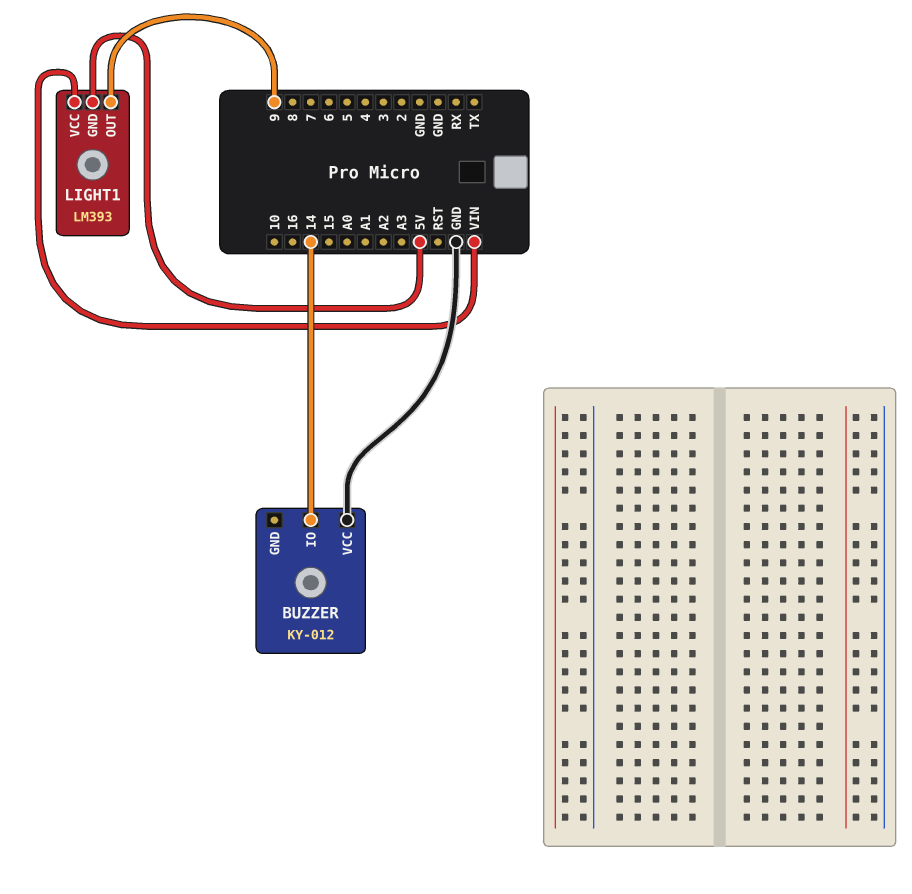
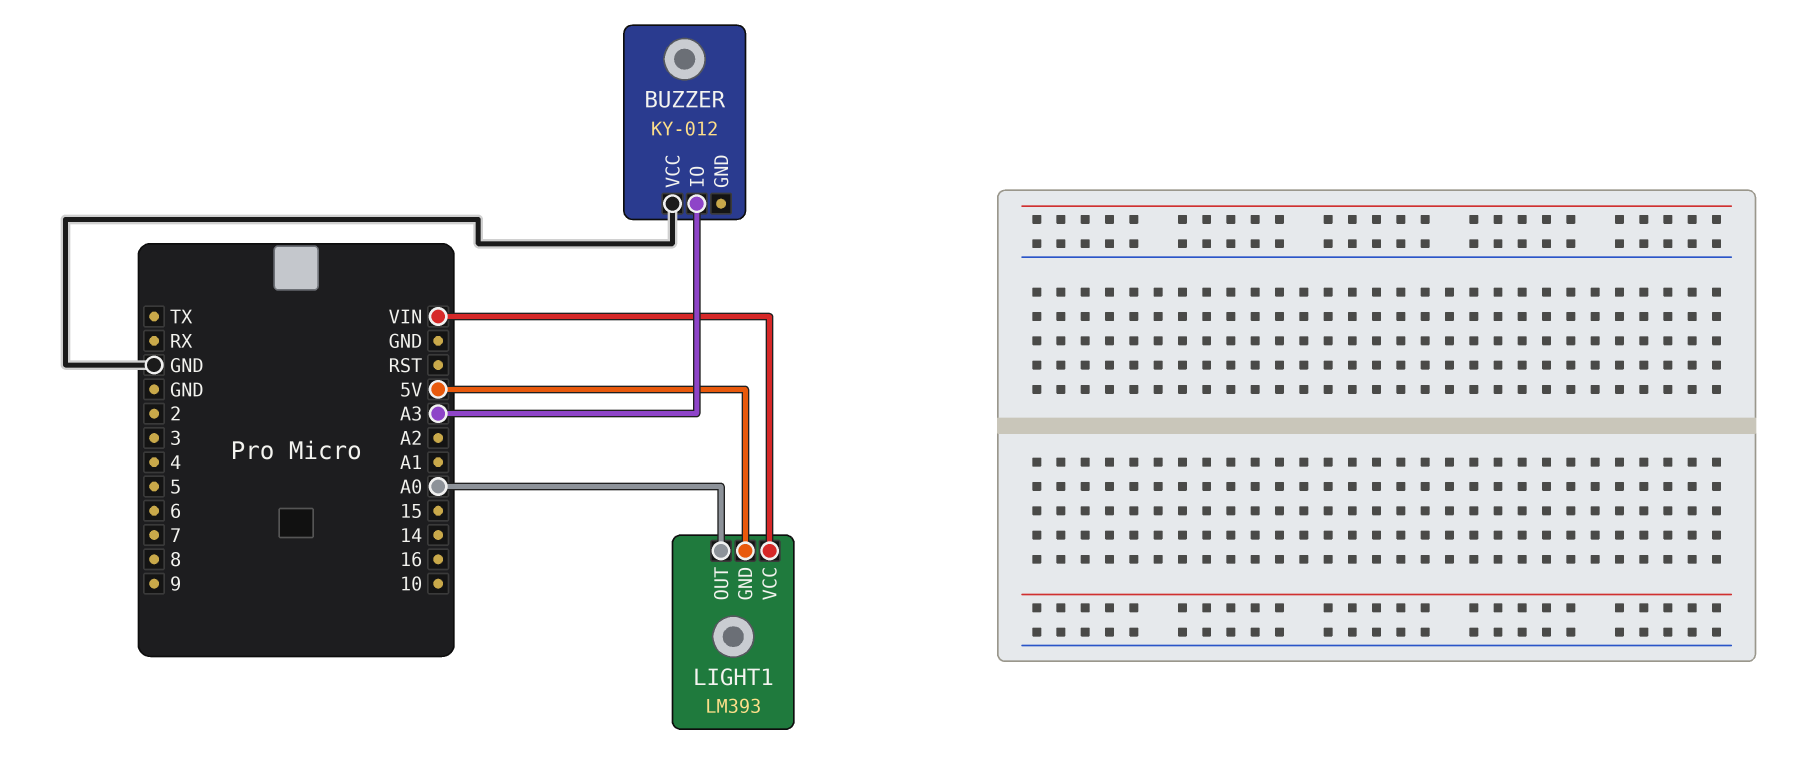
BUZZER pin IO: 14 -> A3
LIGHT1 pin OUT: 9 -> A0

